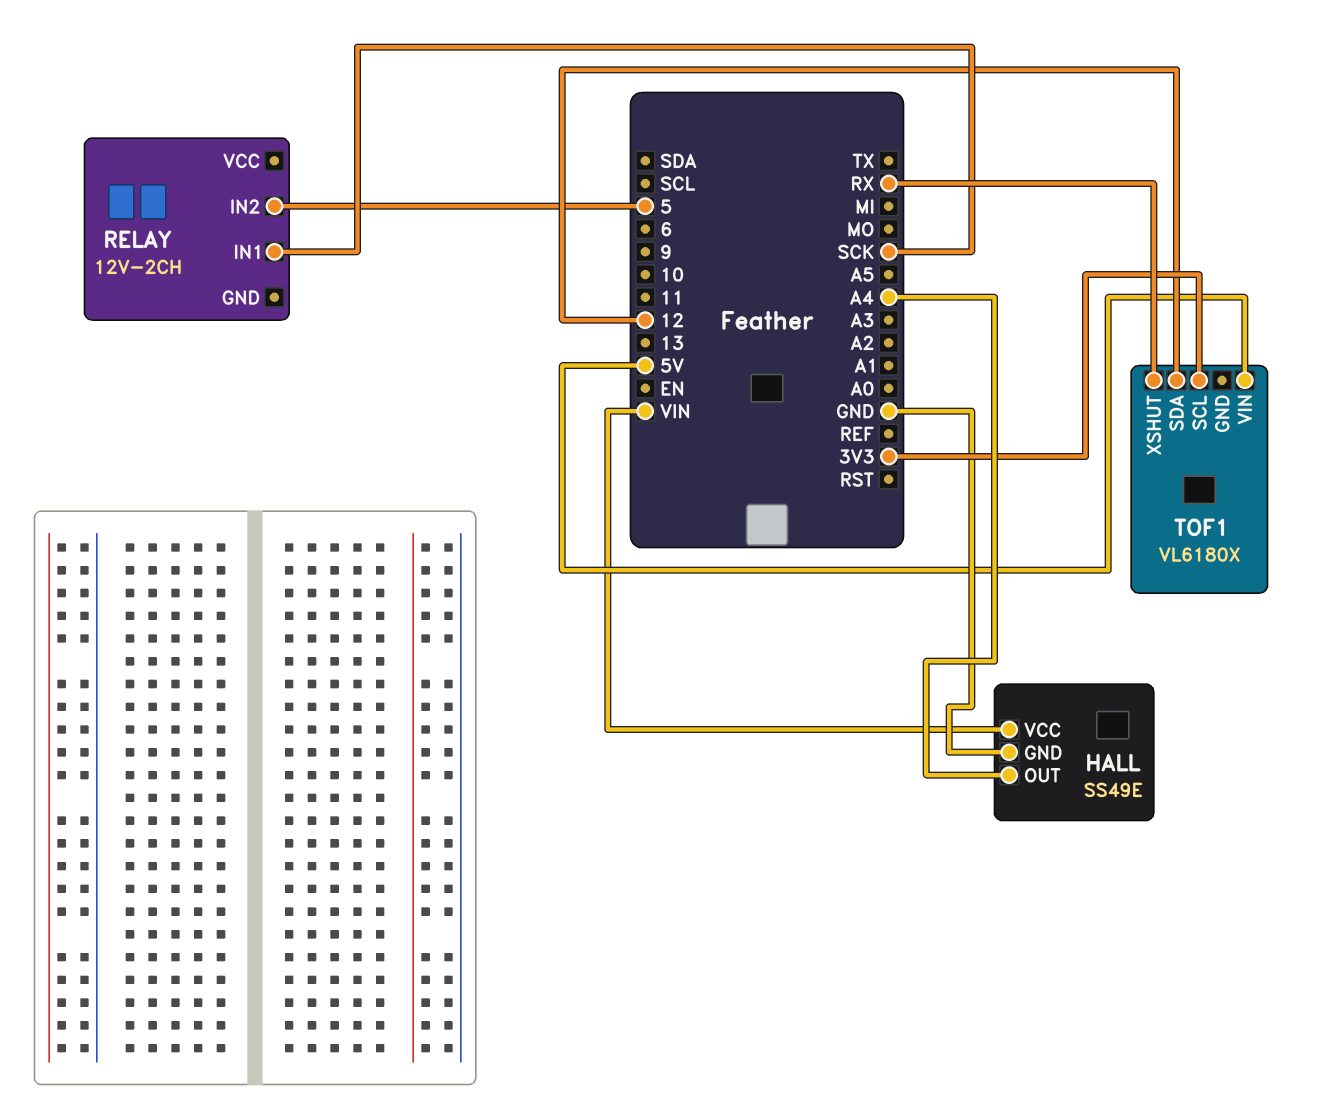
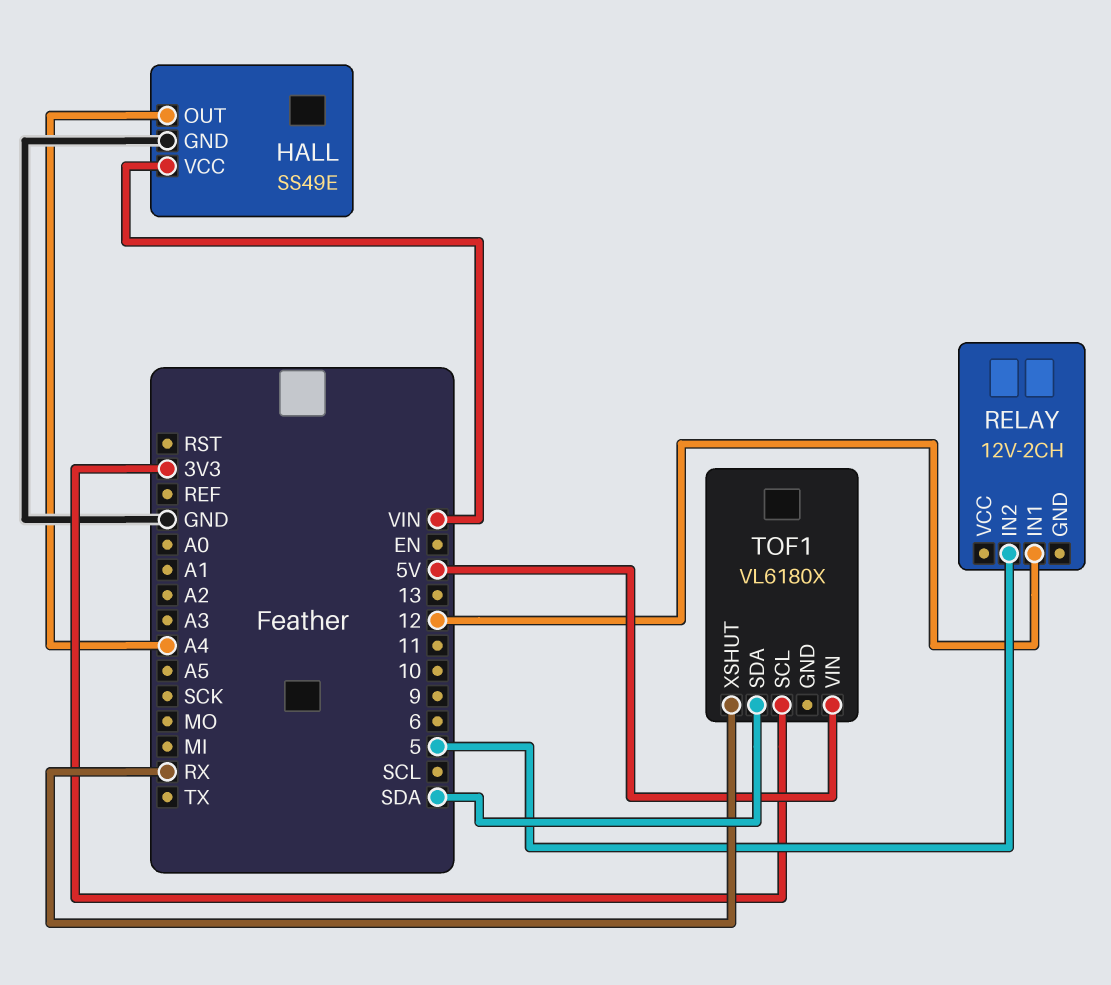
RELAY pin IN1: SCK -> 12
TOF1 pin SDA: 12 -> SDA

